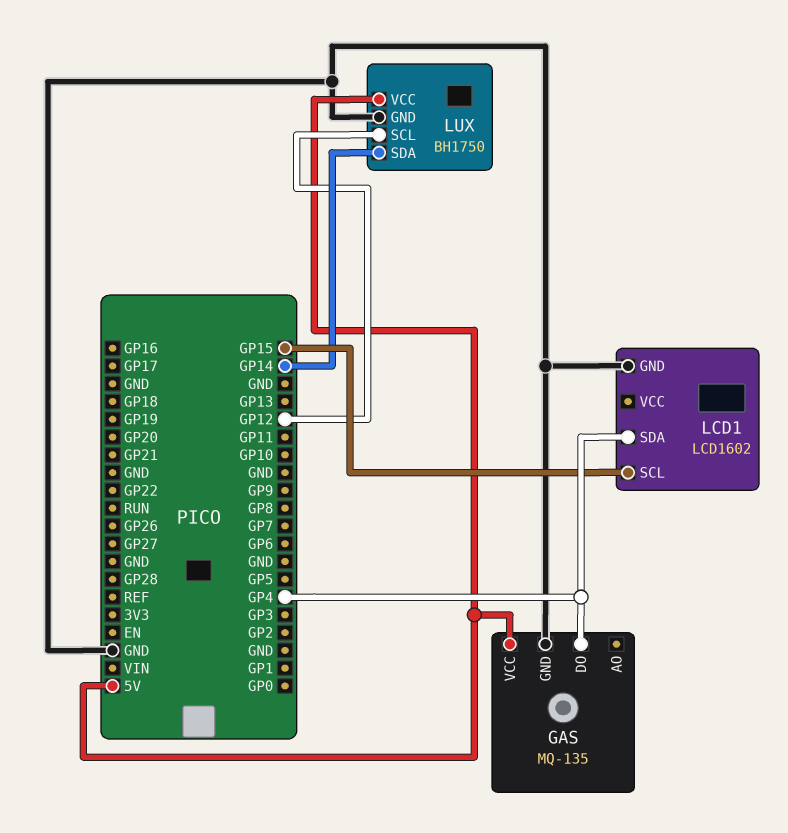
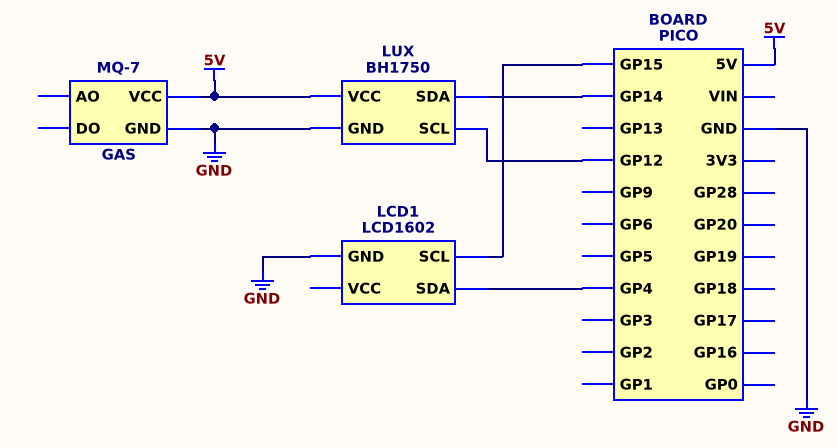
GAS: MQ-135 -> MQ-7
GAS pin DO: GP4 -> none

